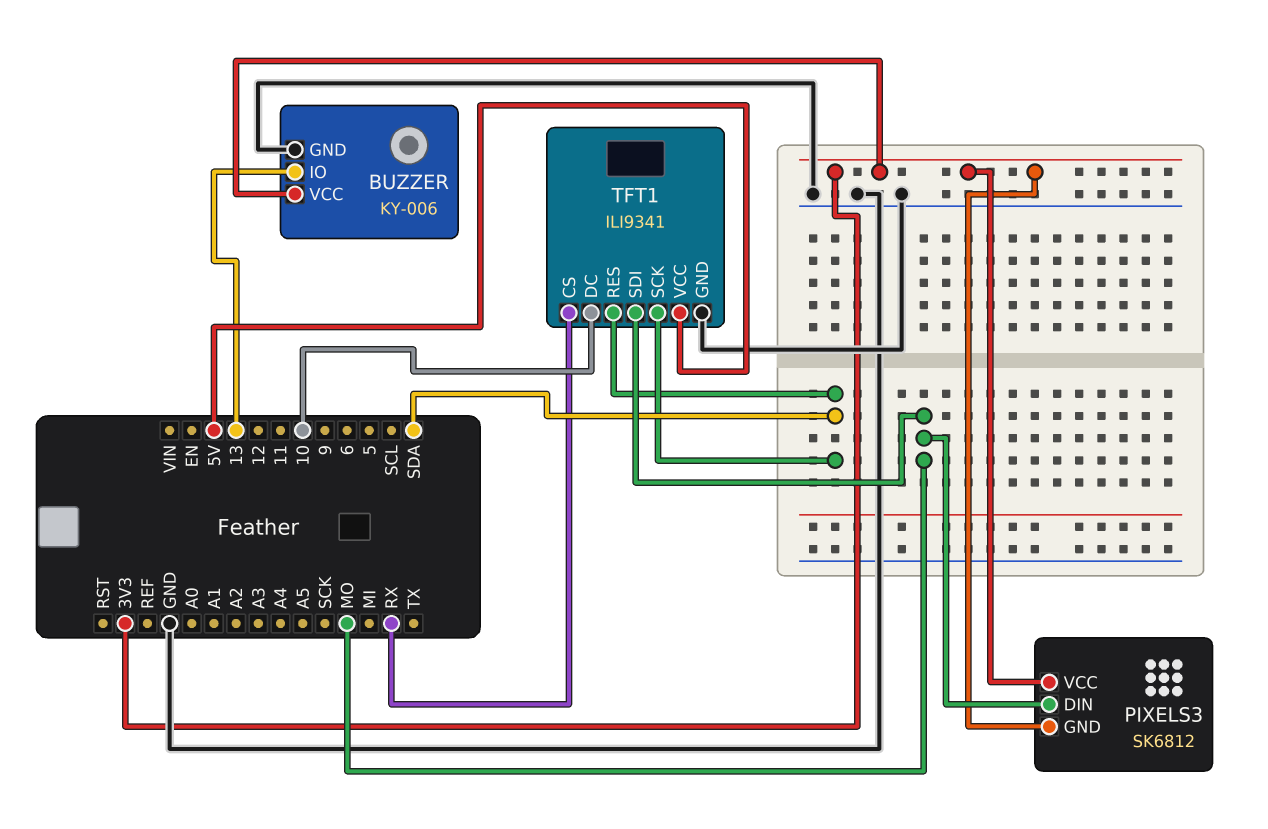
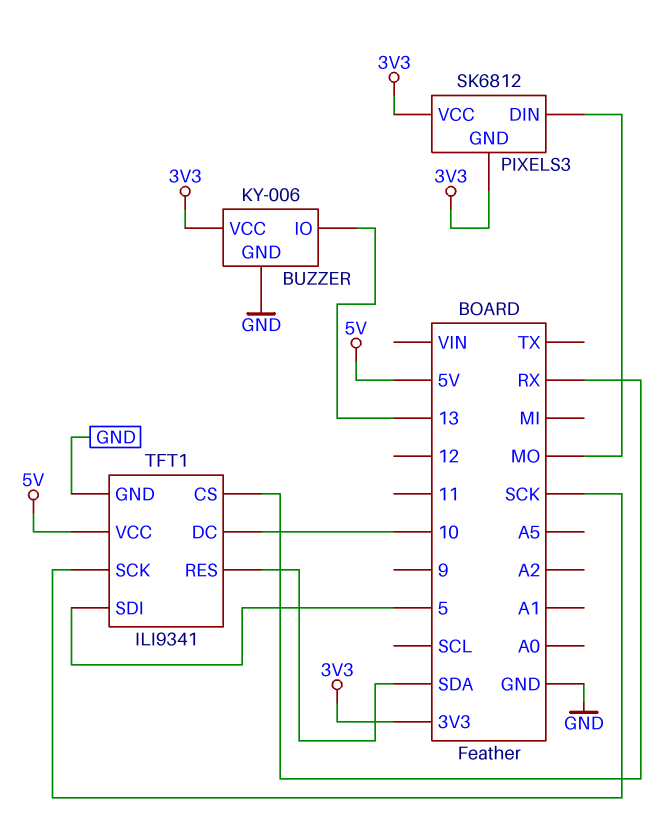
TFT1 pin SCK: SDA -> SCK
TFT1 pin SDI: MO -> 5

